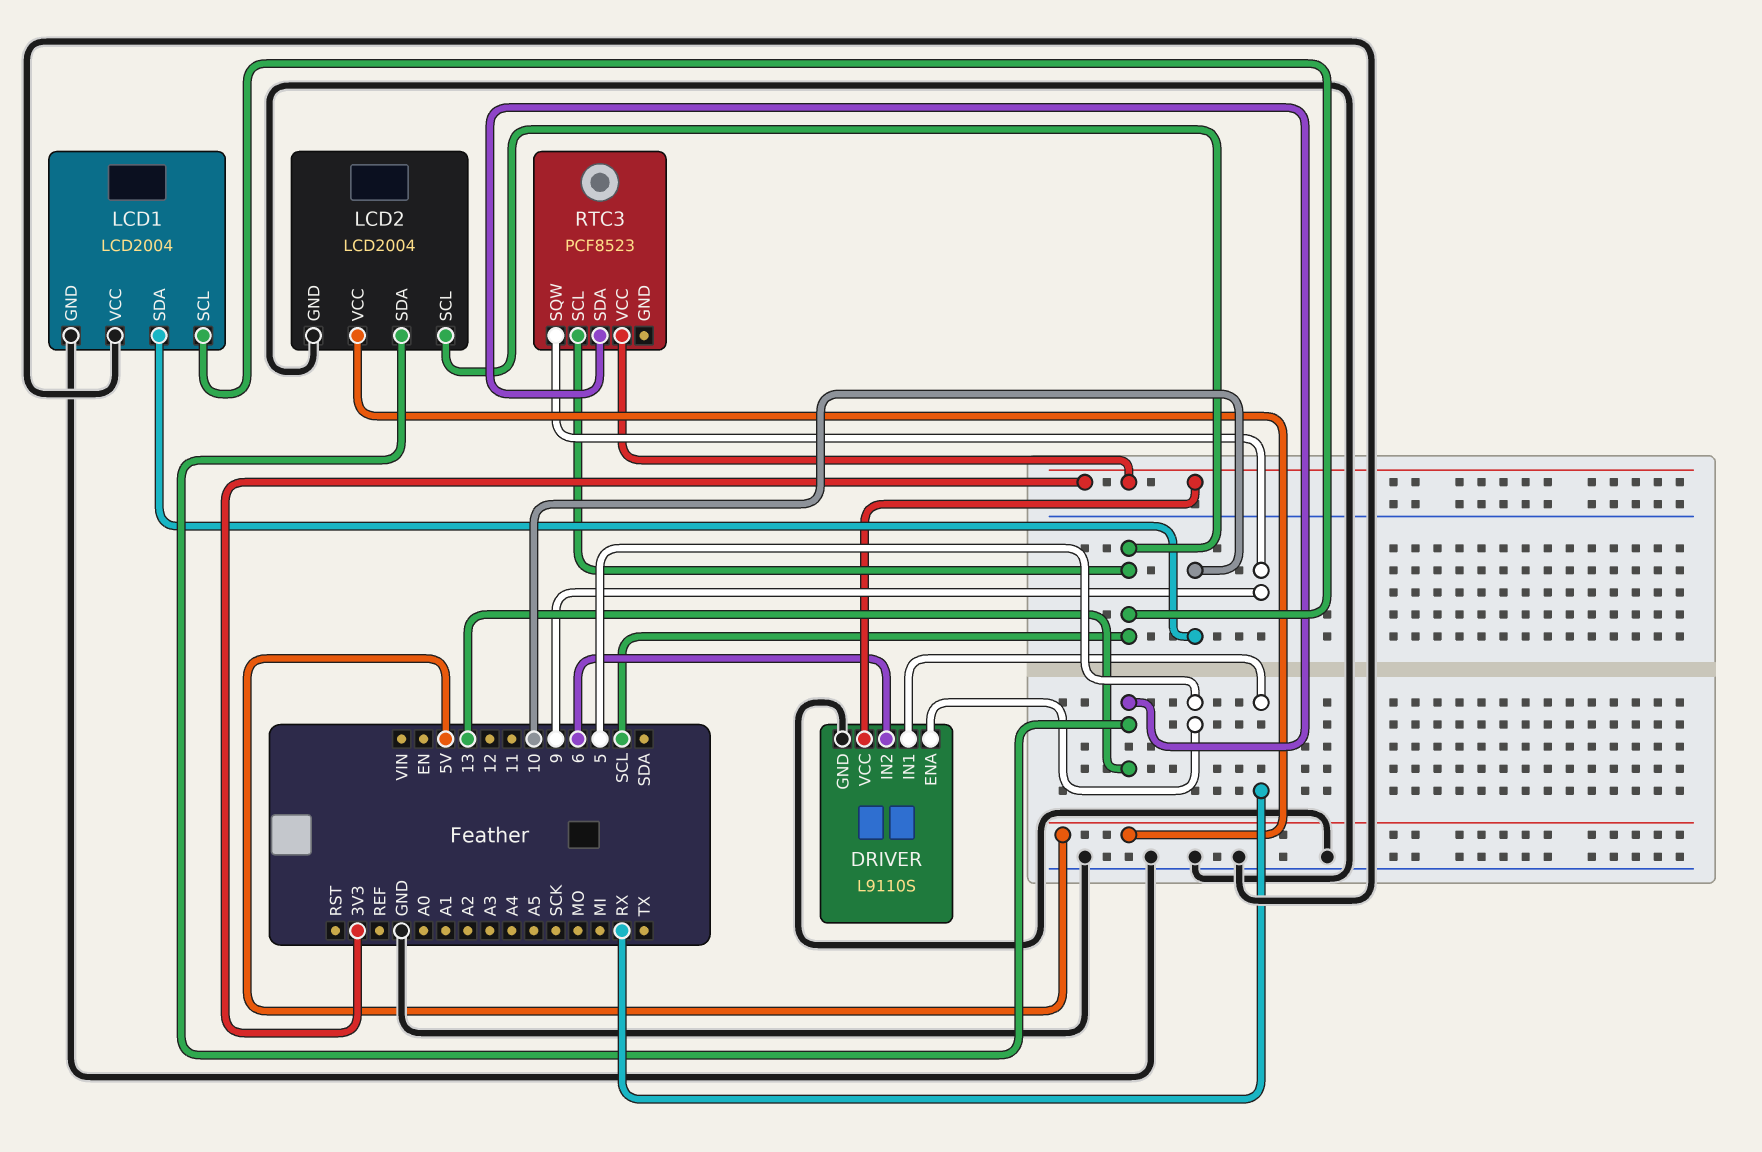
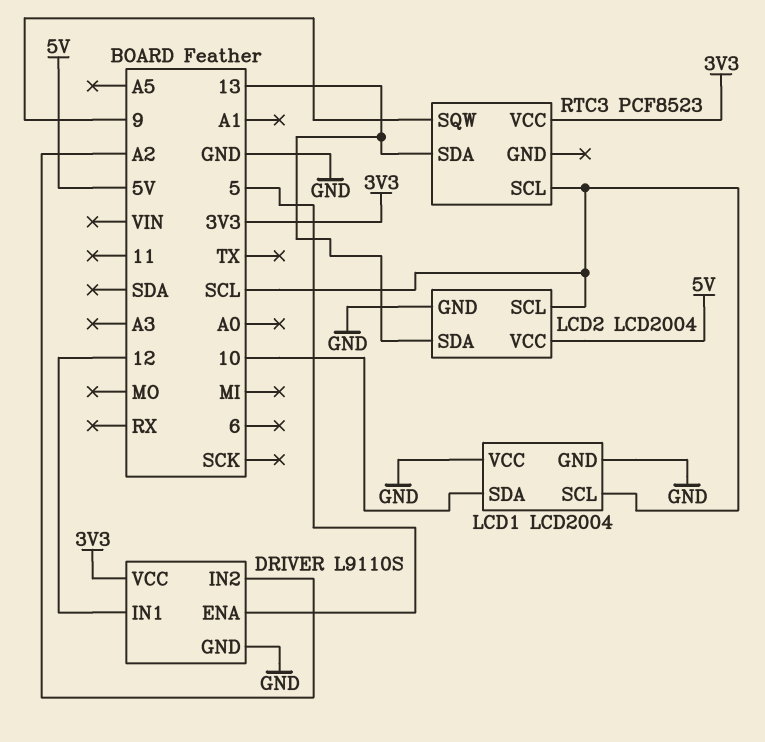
DRIVER pin IN1: RX -> 12
DRIVER pin IN2: 6 -> A2

